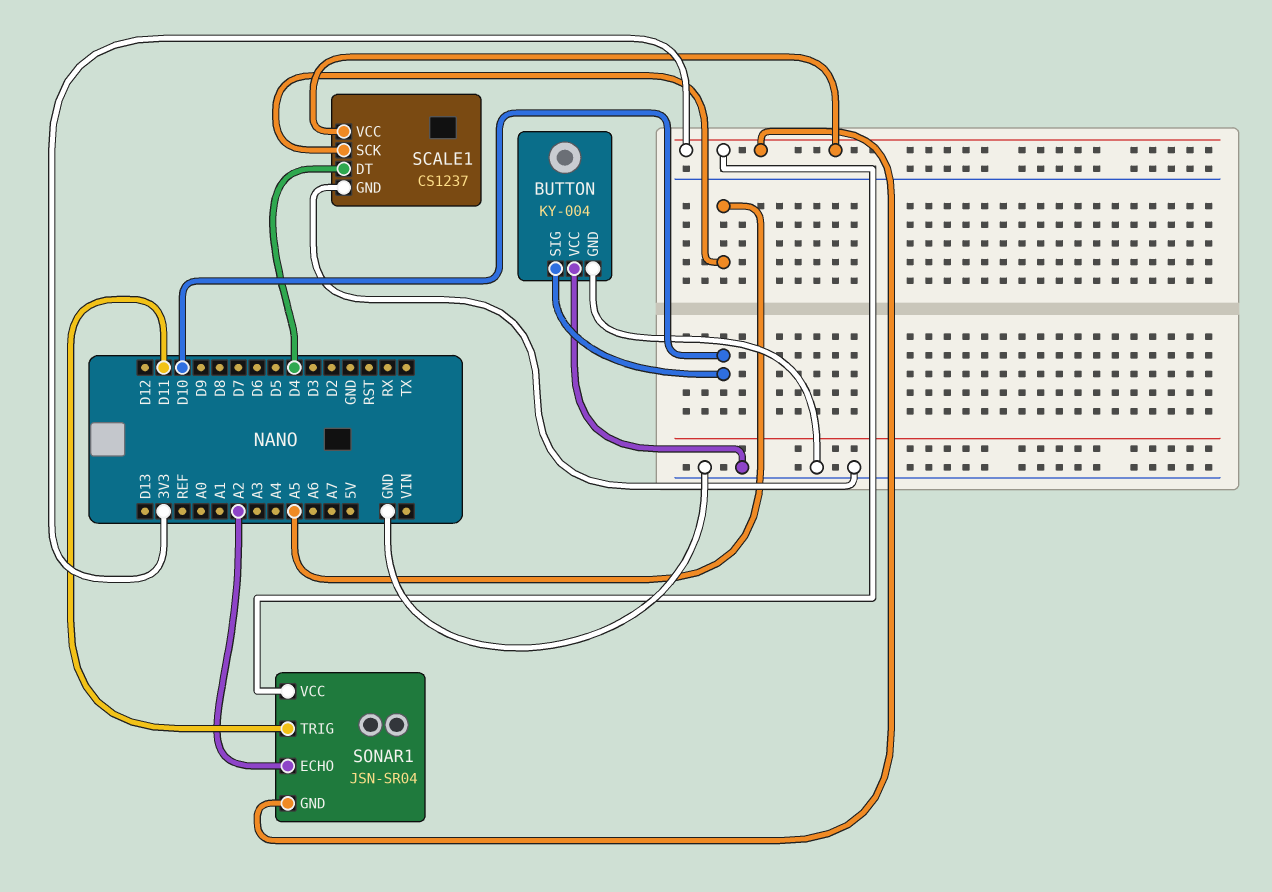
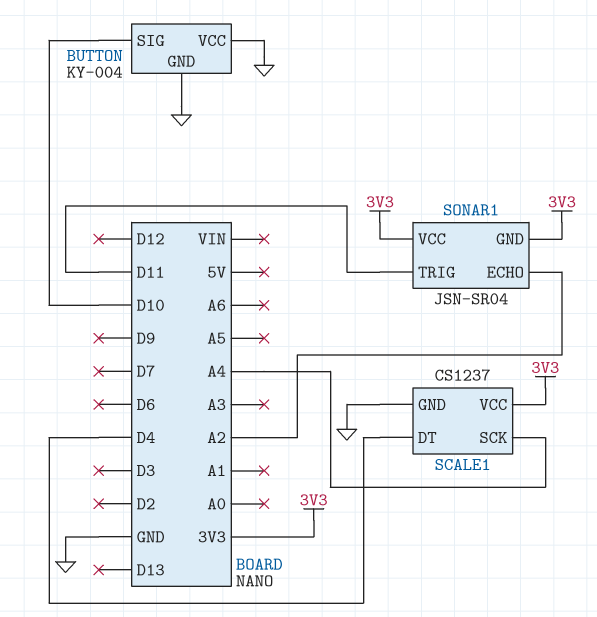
SCALE1 pin SCK: A5 -> A4

